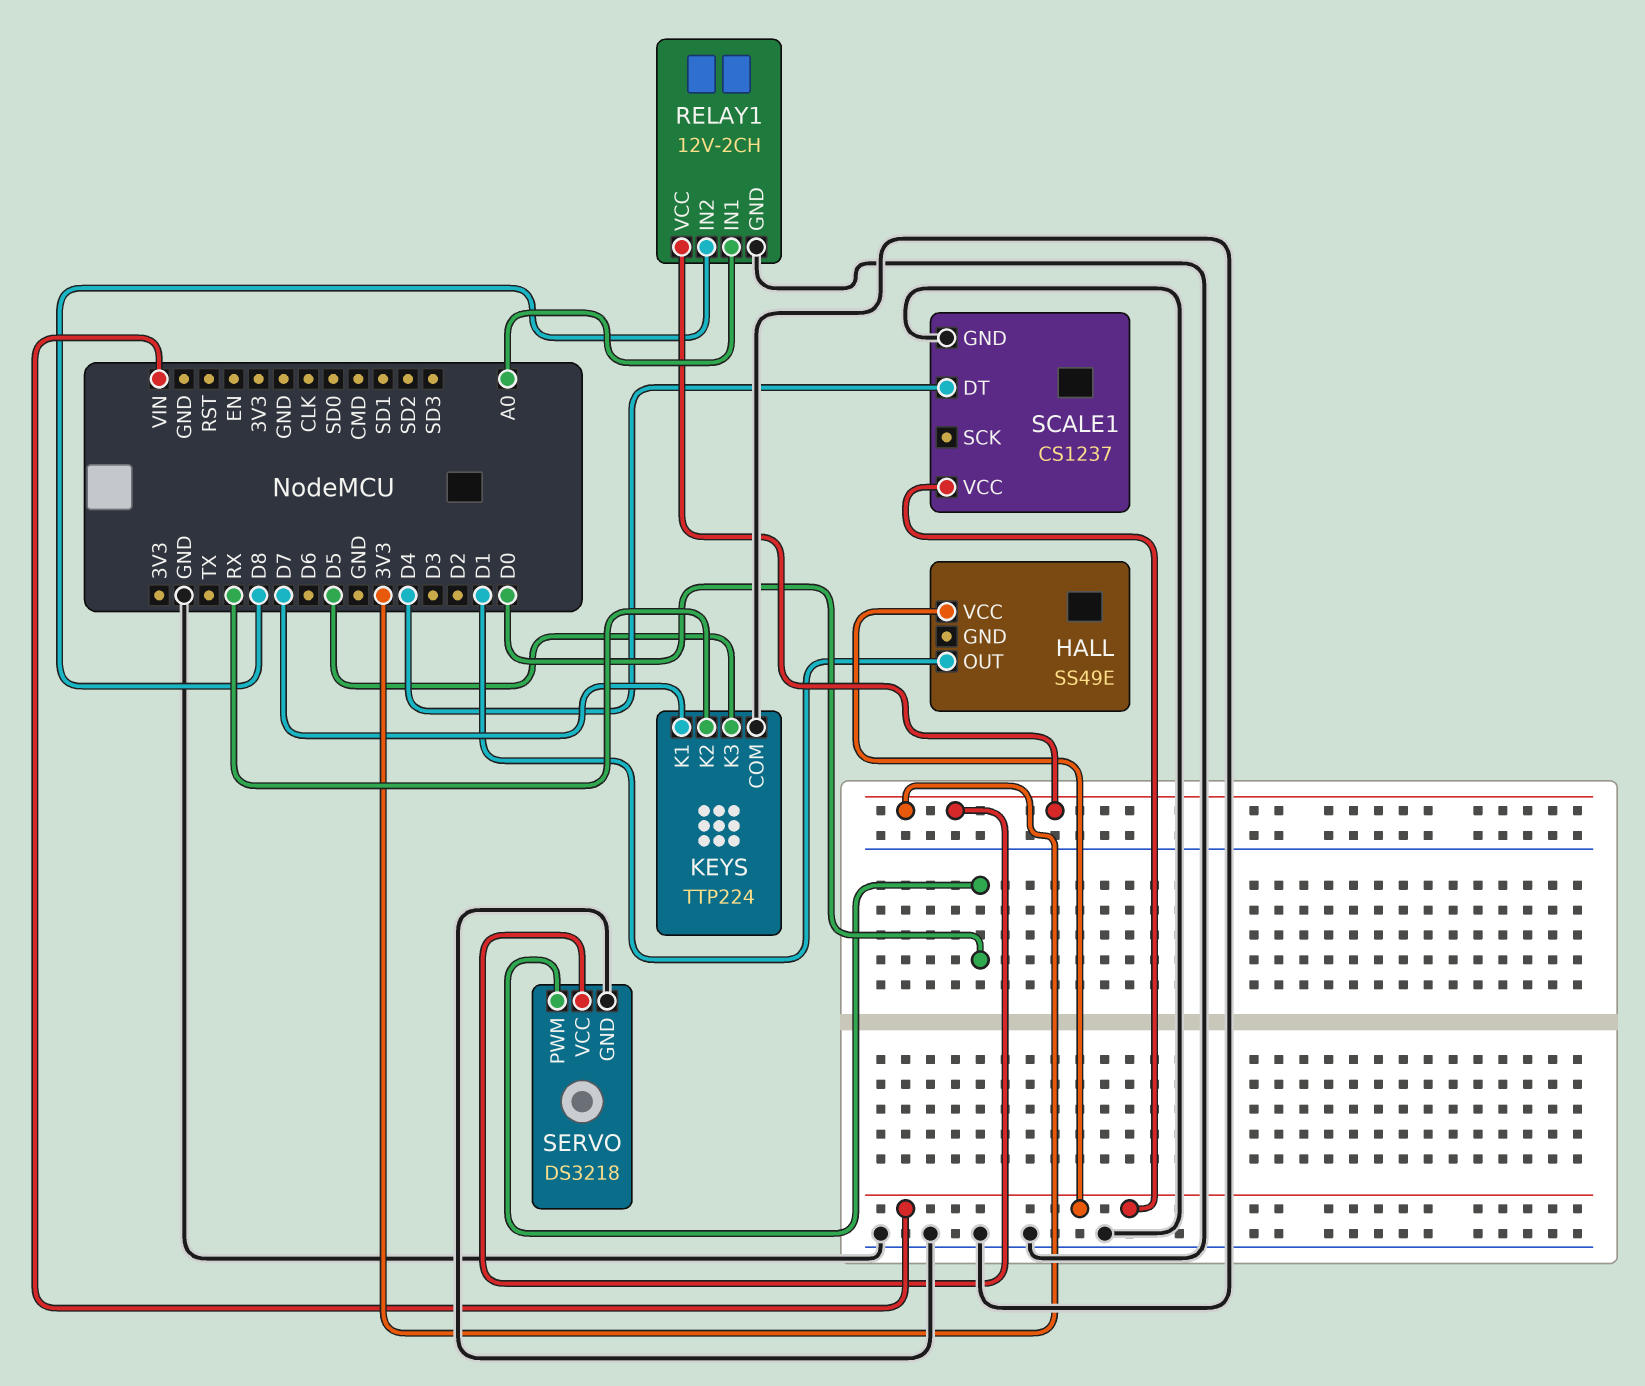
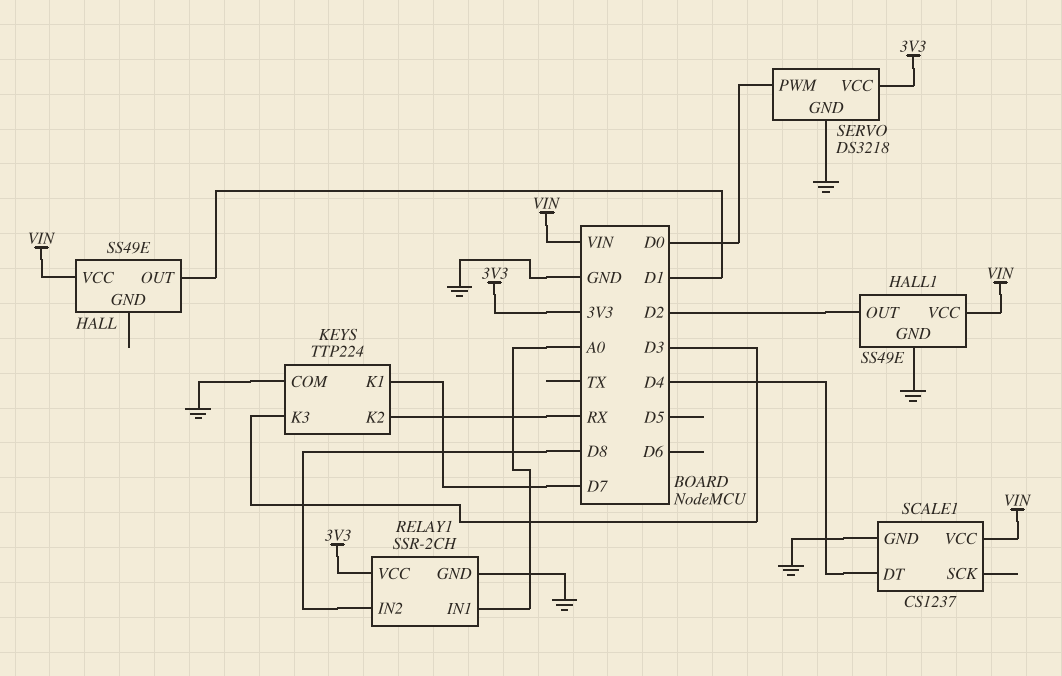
HALL1: none -> SS49E
HALL1 pin GND: none -> GND
HALL1 pin OUT: none -> D2
HALL1 pin VCC: none -> VIN
KEYS pin K3: D5 -> D3
RELAY1: 12V-2CH -> SSR-2CH

